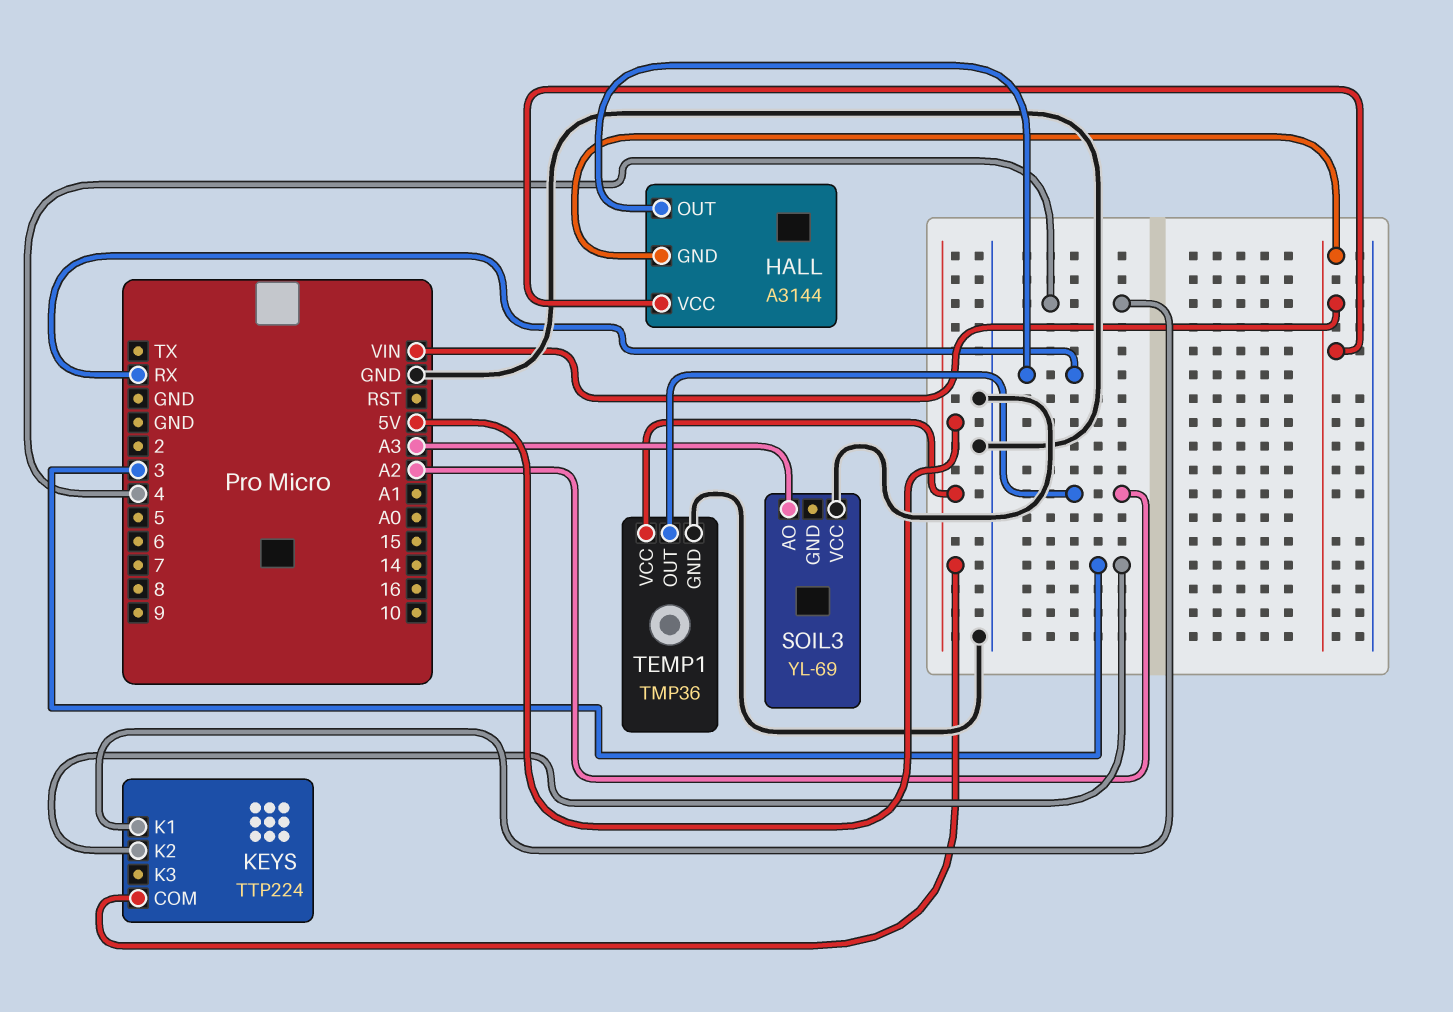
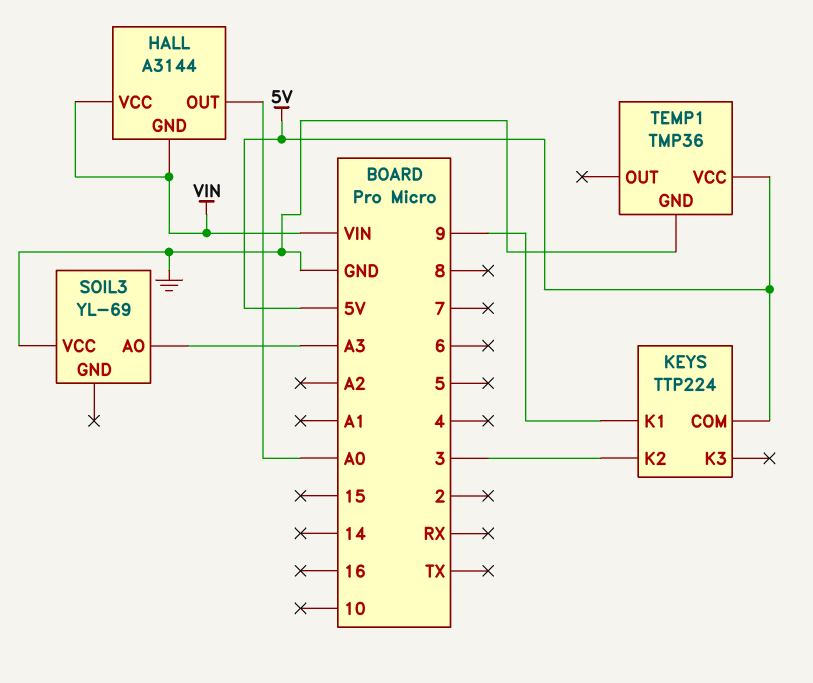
HALL pin OUT: RX -> A0
KEYS pin K1: 4 -> 9
TEMP1 pin OUT: A2 -> none

